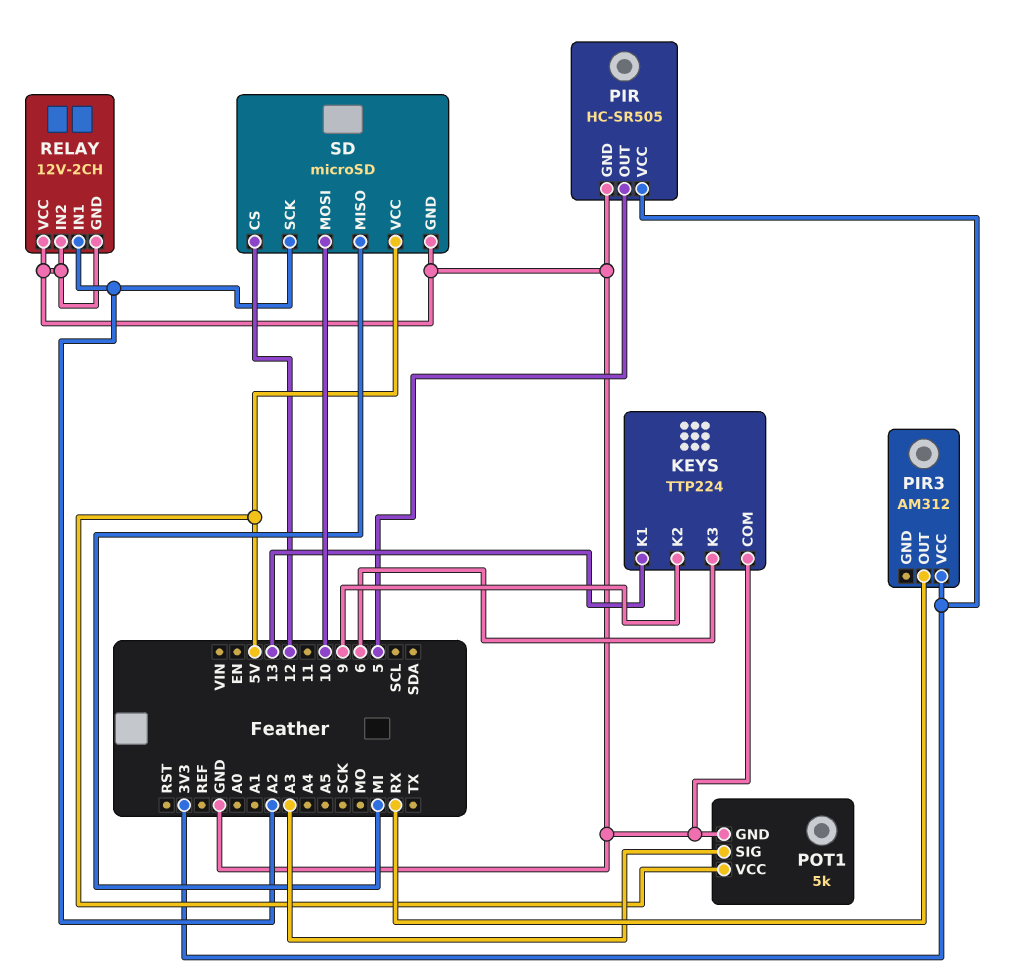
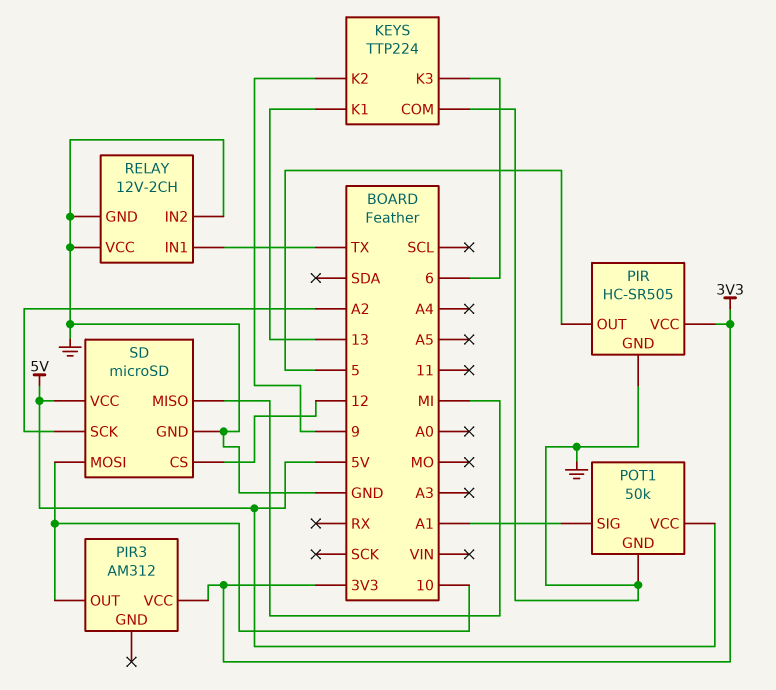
PIR3 pin OUT: RX -> 10
POT1: 5k -> 50k
POT1 pin SIG: A3 -> A1
RELAY pin IN1: A2 -> TX

